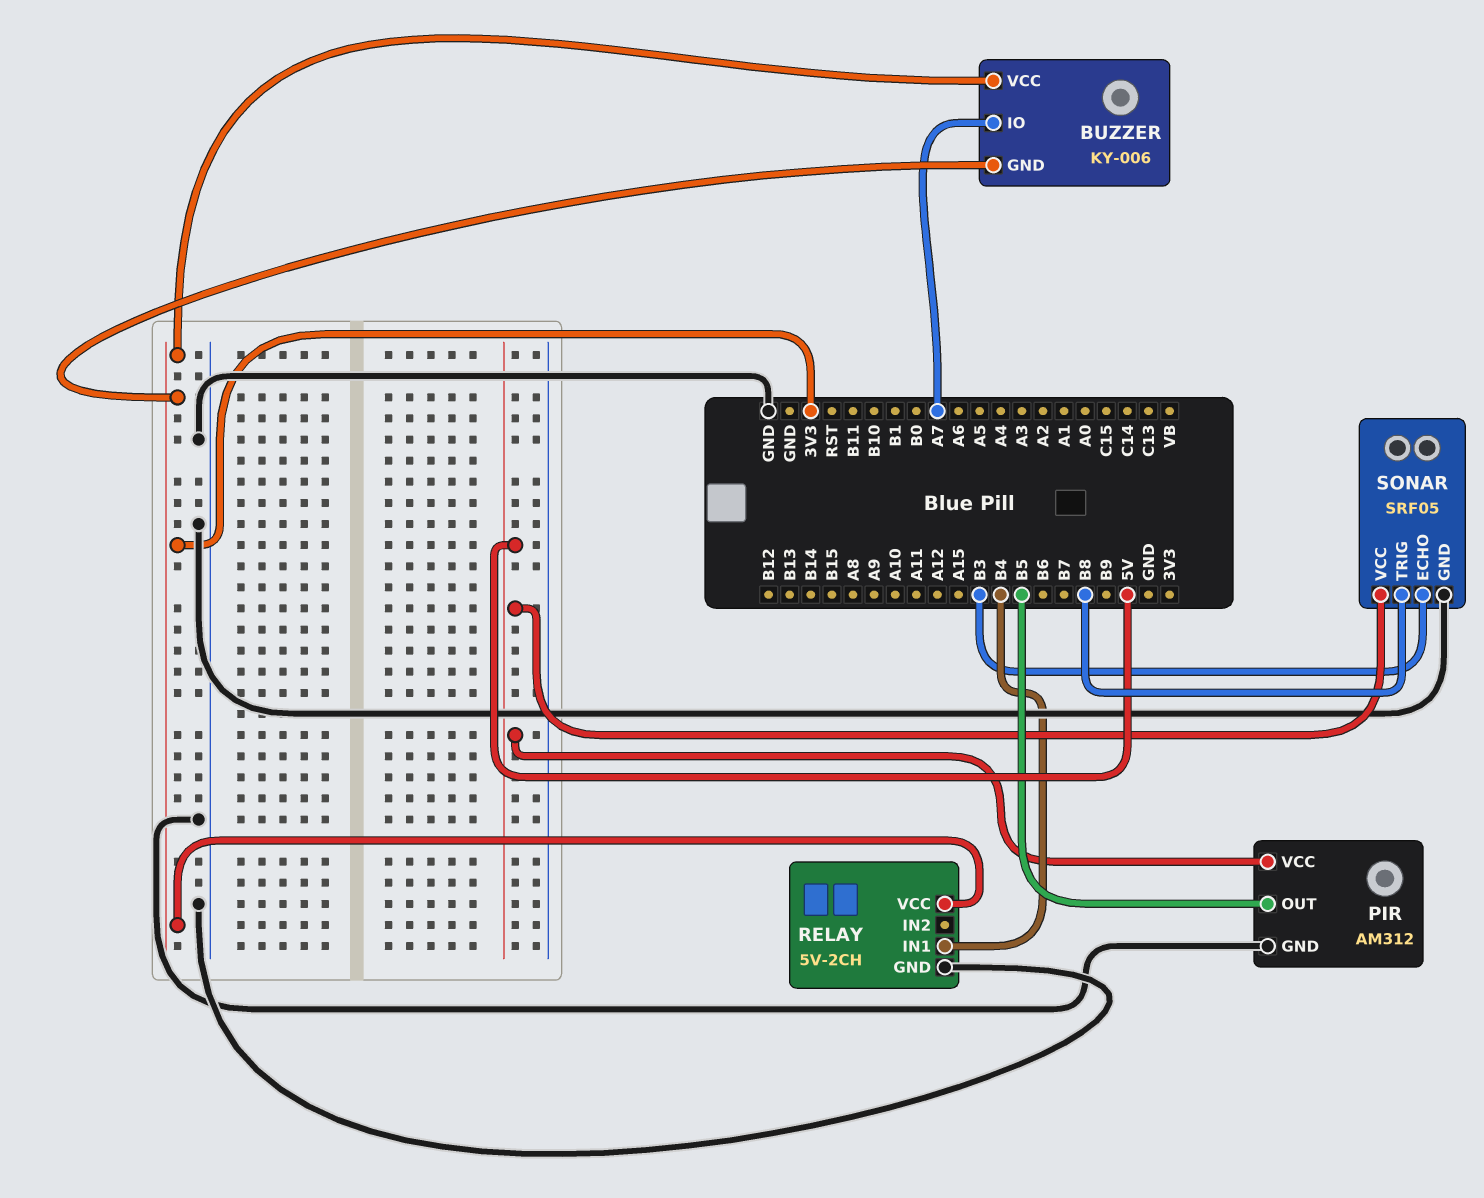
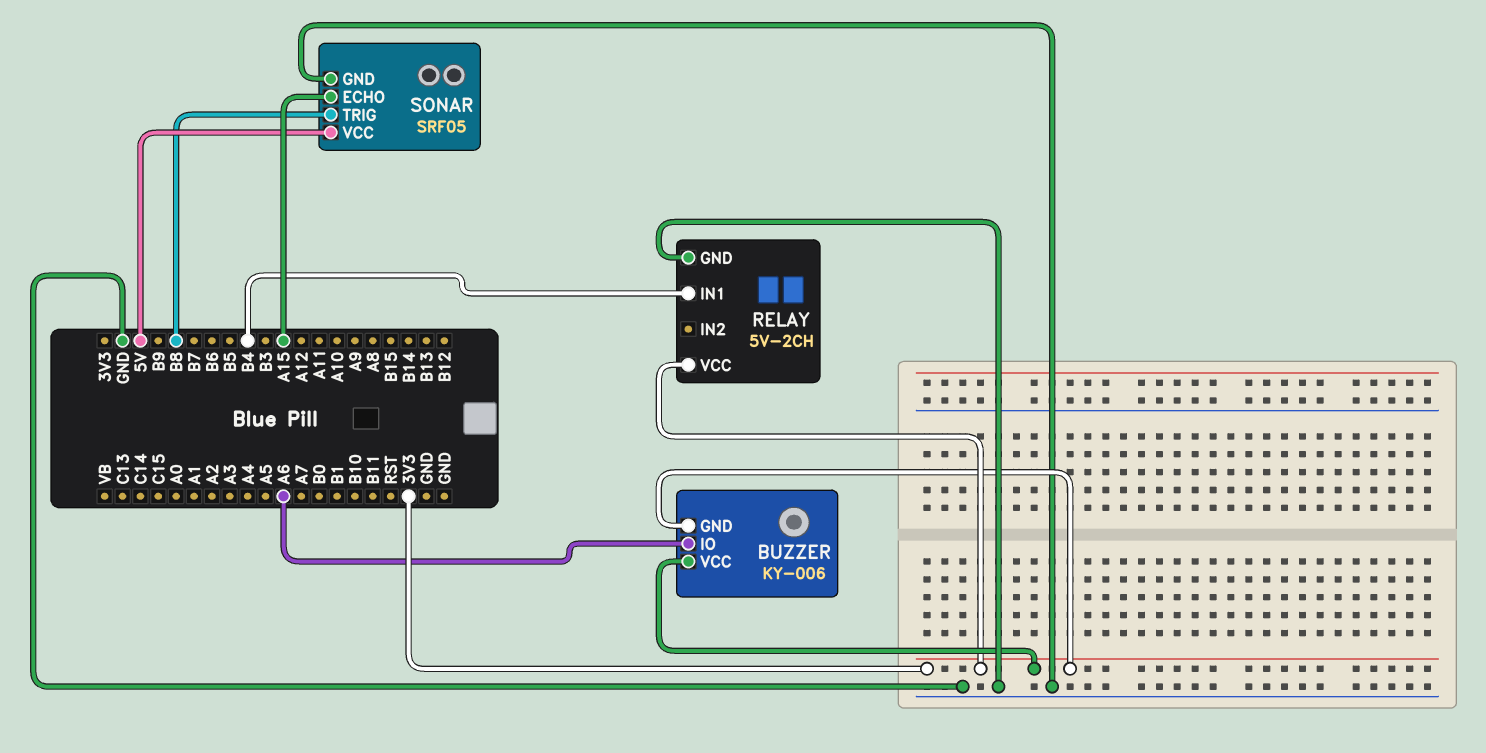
BUZZER pin IO: A7 -> A6
PIR: AM312 -> none
PIR pin GND: GND -> none
PIR pin OUT: B5 -> none
PIR pin VCC: 5V -> none
SONAR pin ECHO: B3 -> A15

